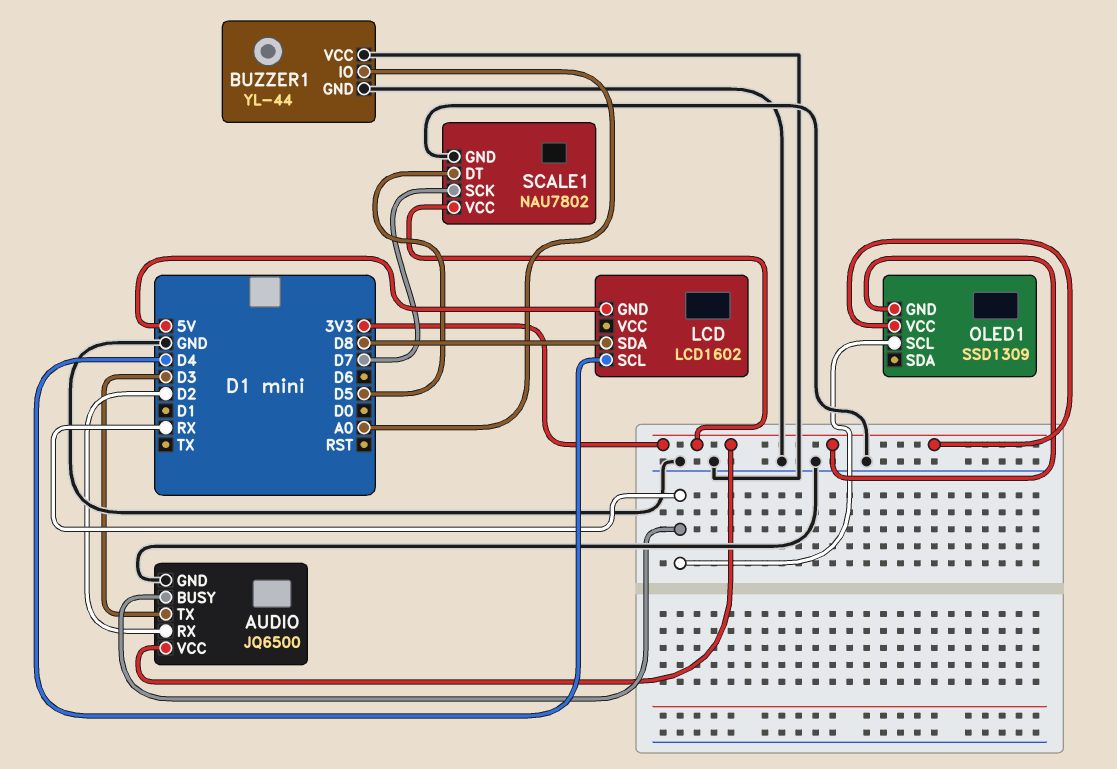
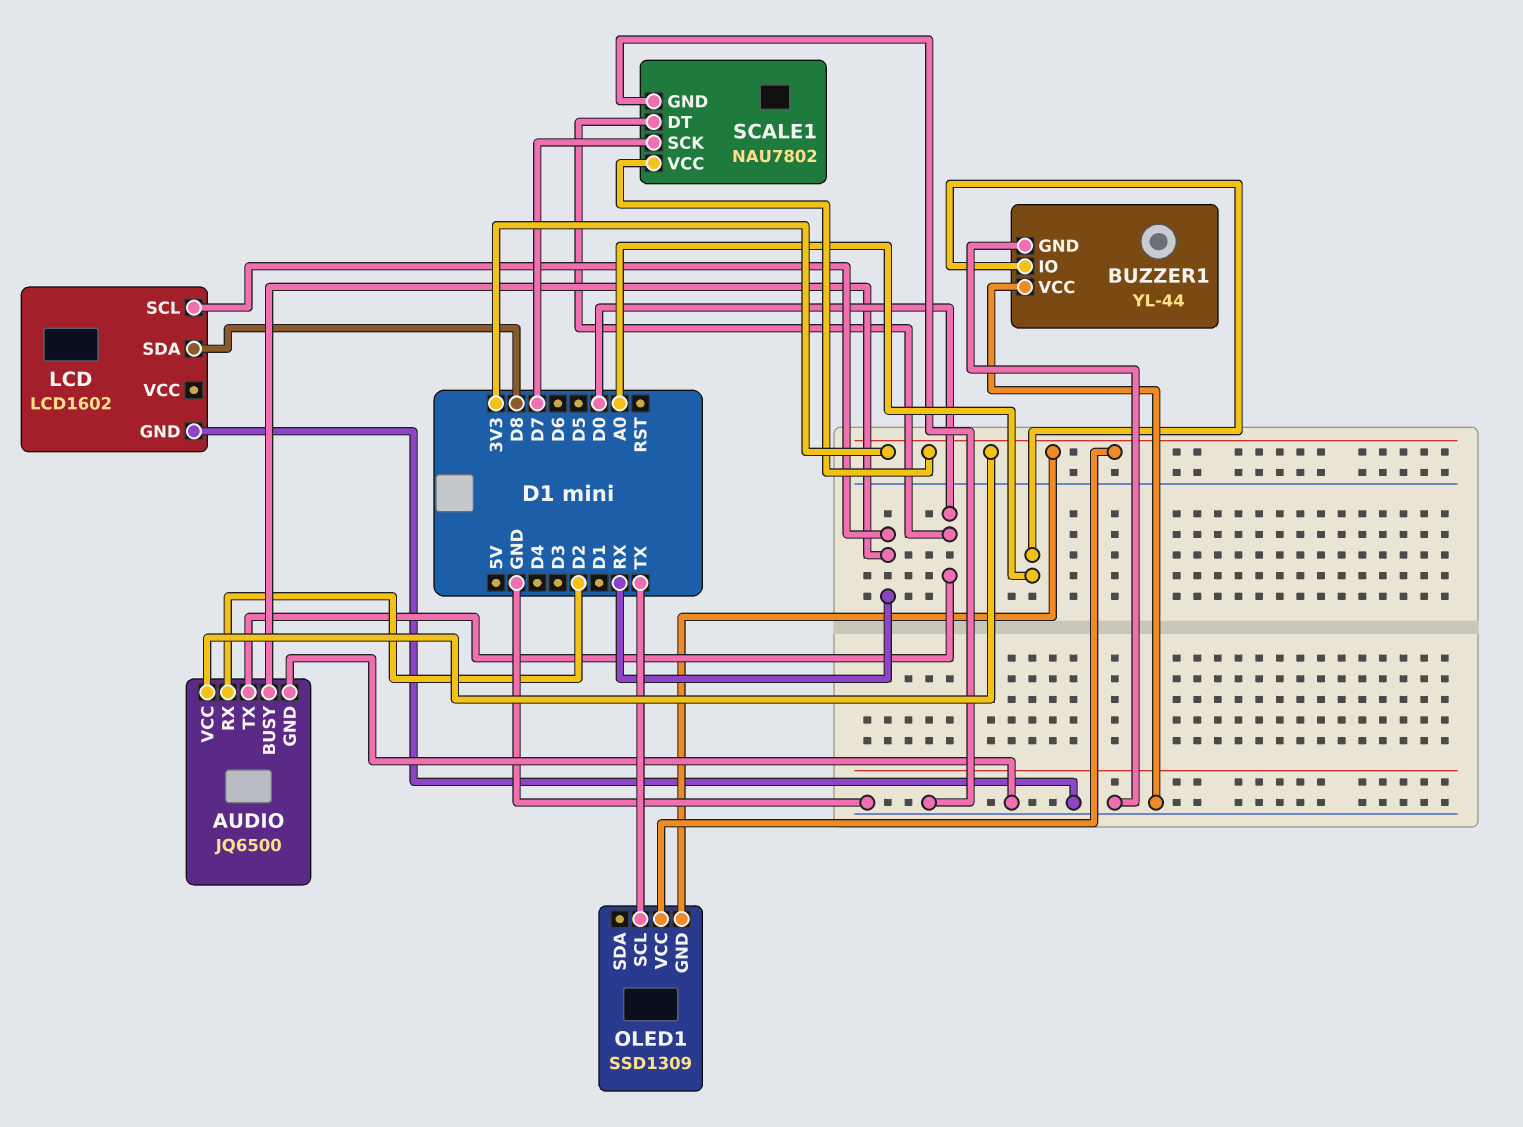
AUDIO pin TX: D3 -> D0
LCD pin GND: 5V -> GND
LCD pin SCL: D4 -> RX
OLED1 pin SCL: RX -> TX
SCALE1 pin DT: D5 -> D0

